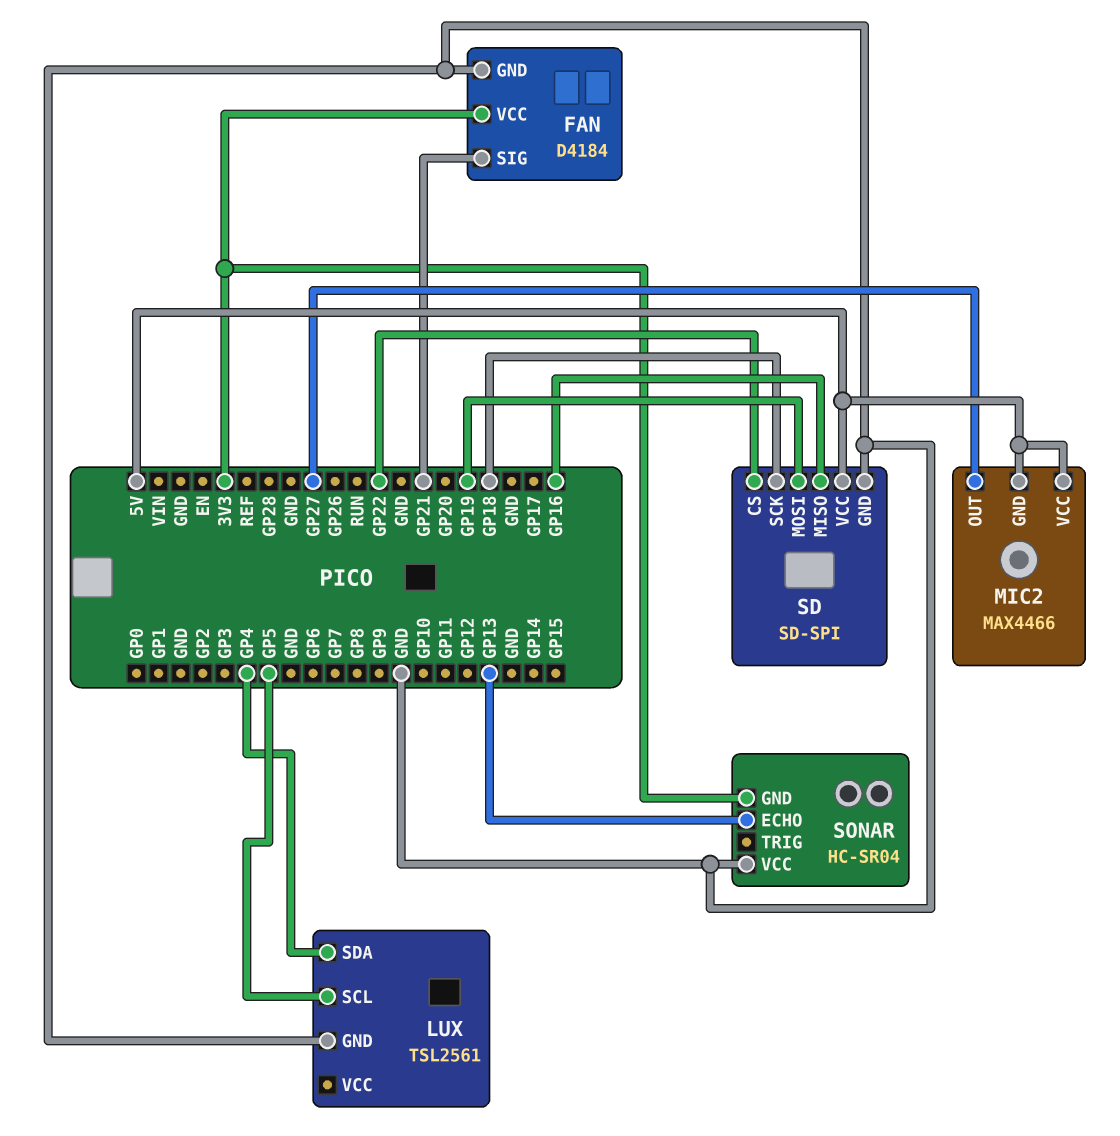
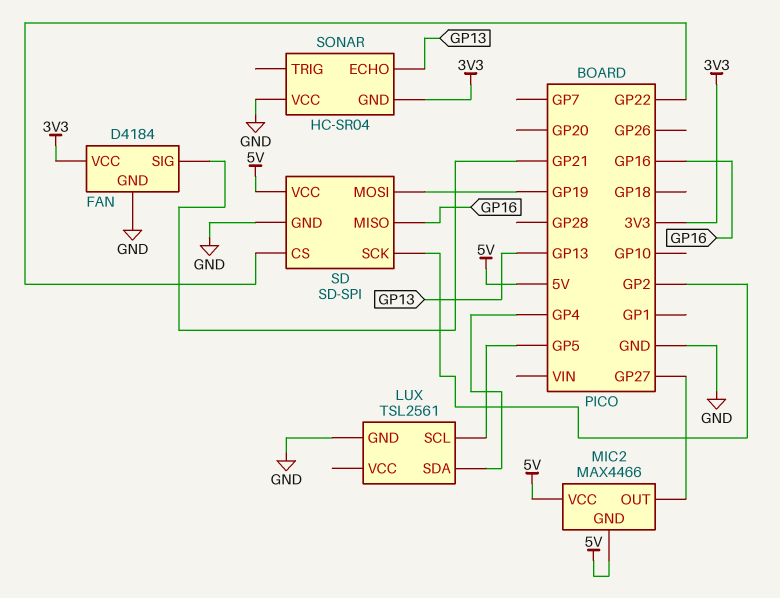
SD pin SCK: GP18 -> GP2

